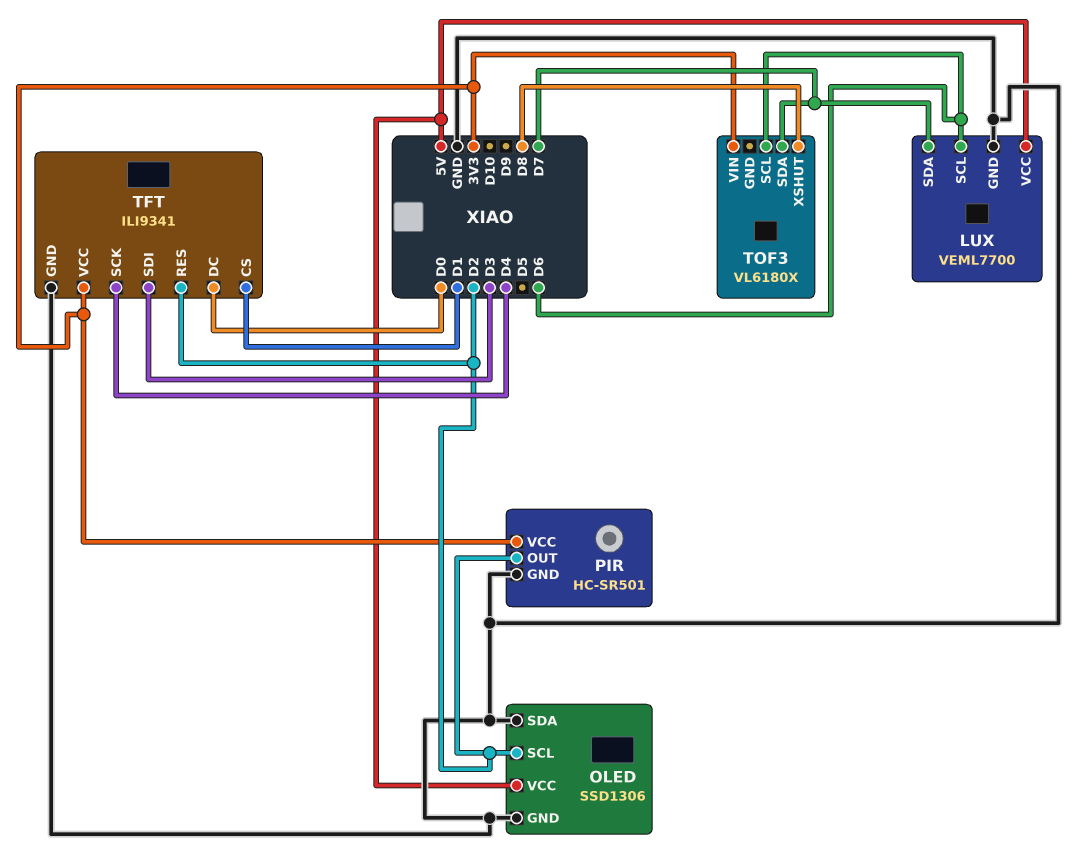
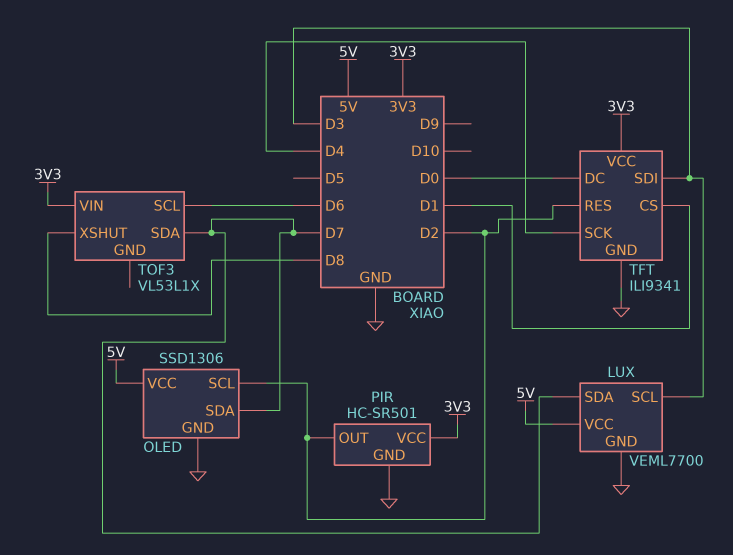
LUX pin SCL: D6 -> D3
OLED pin SDA: GND -> D7
TOF3: VL6180X -> VL53L1X

